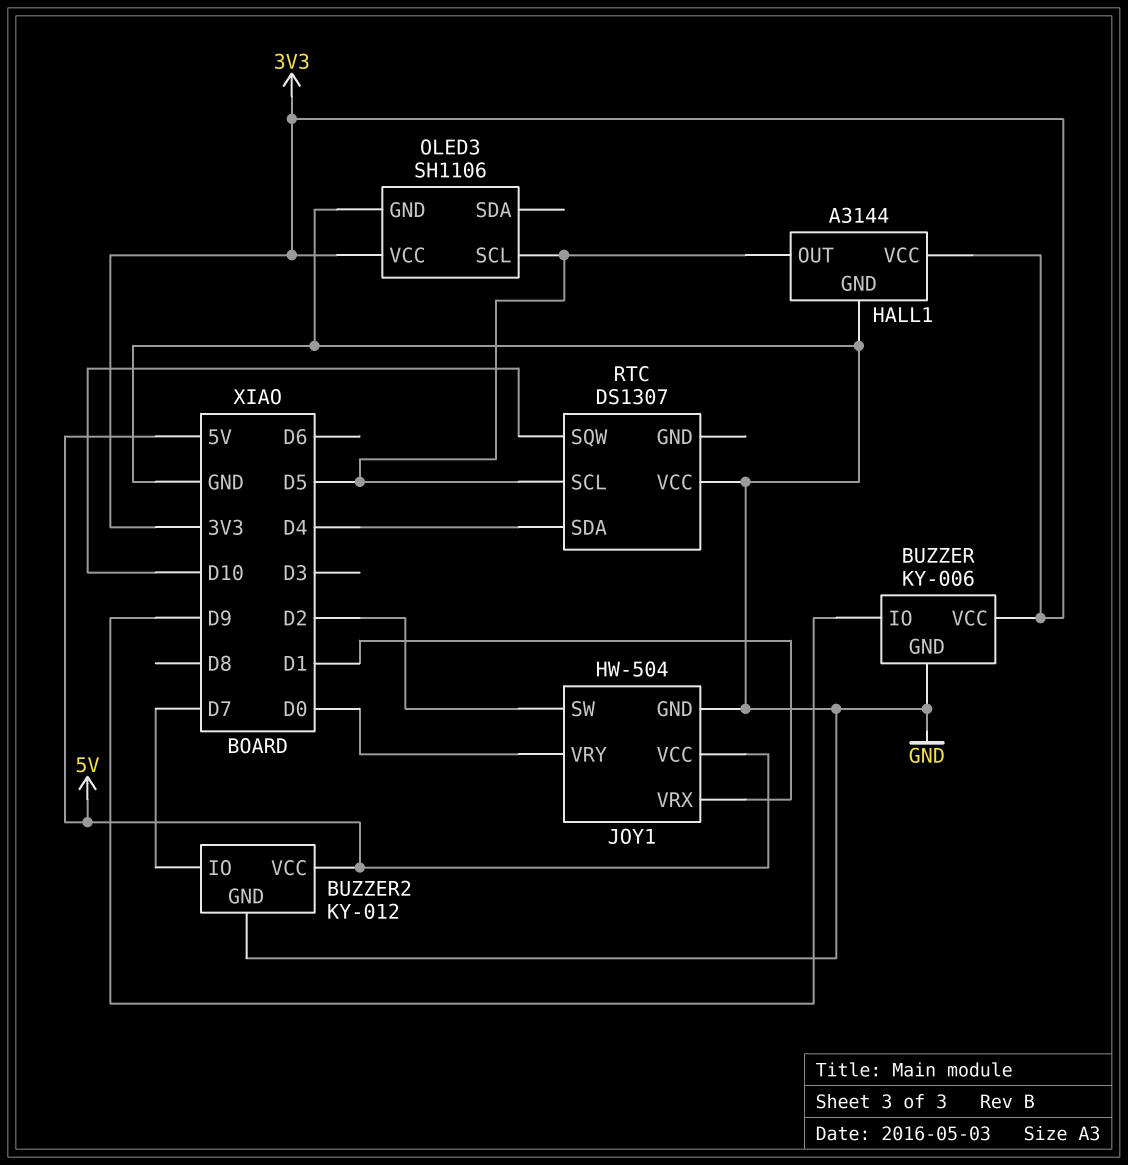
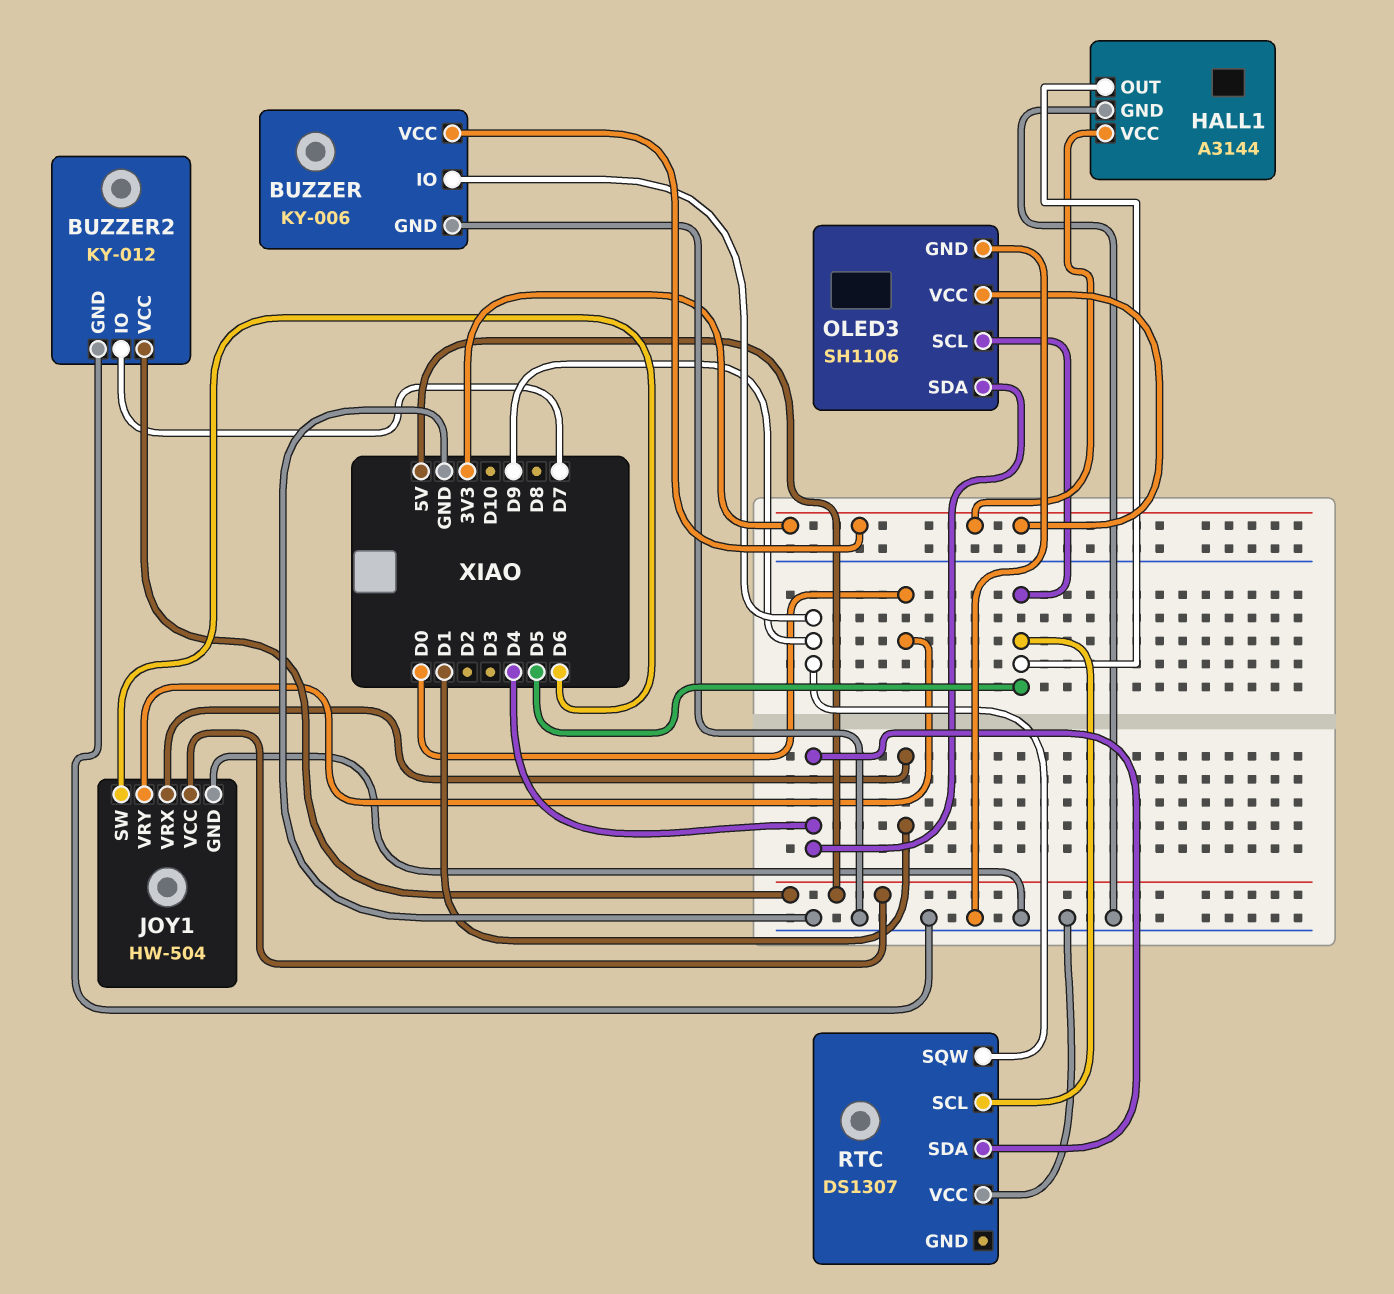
JOY1 pin SW: D2 -> D6
OLED3 pin SDA: none -> D4
RTC pin SQW: D10 -> D9

